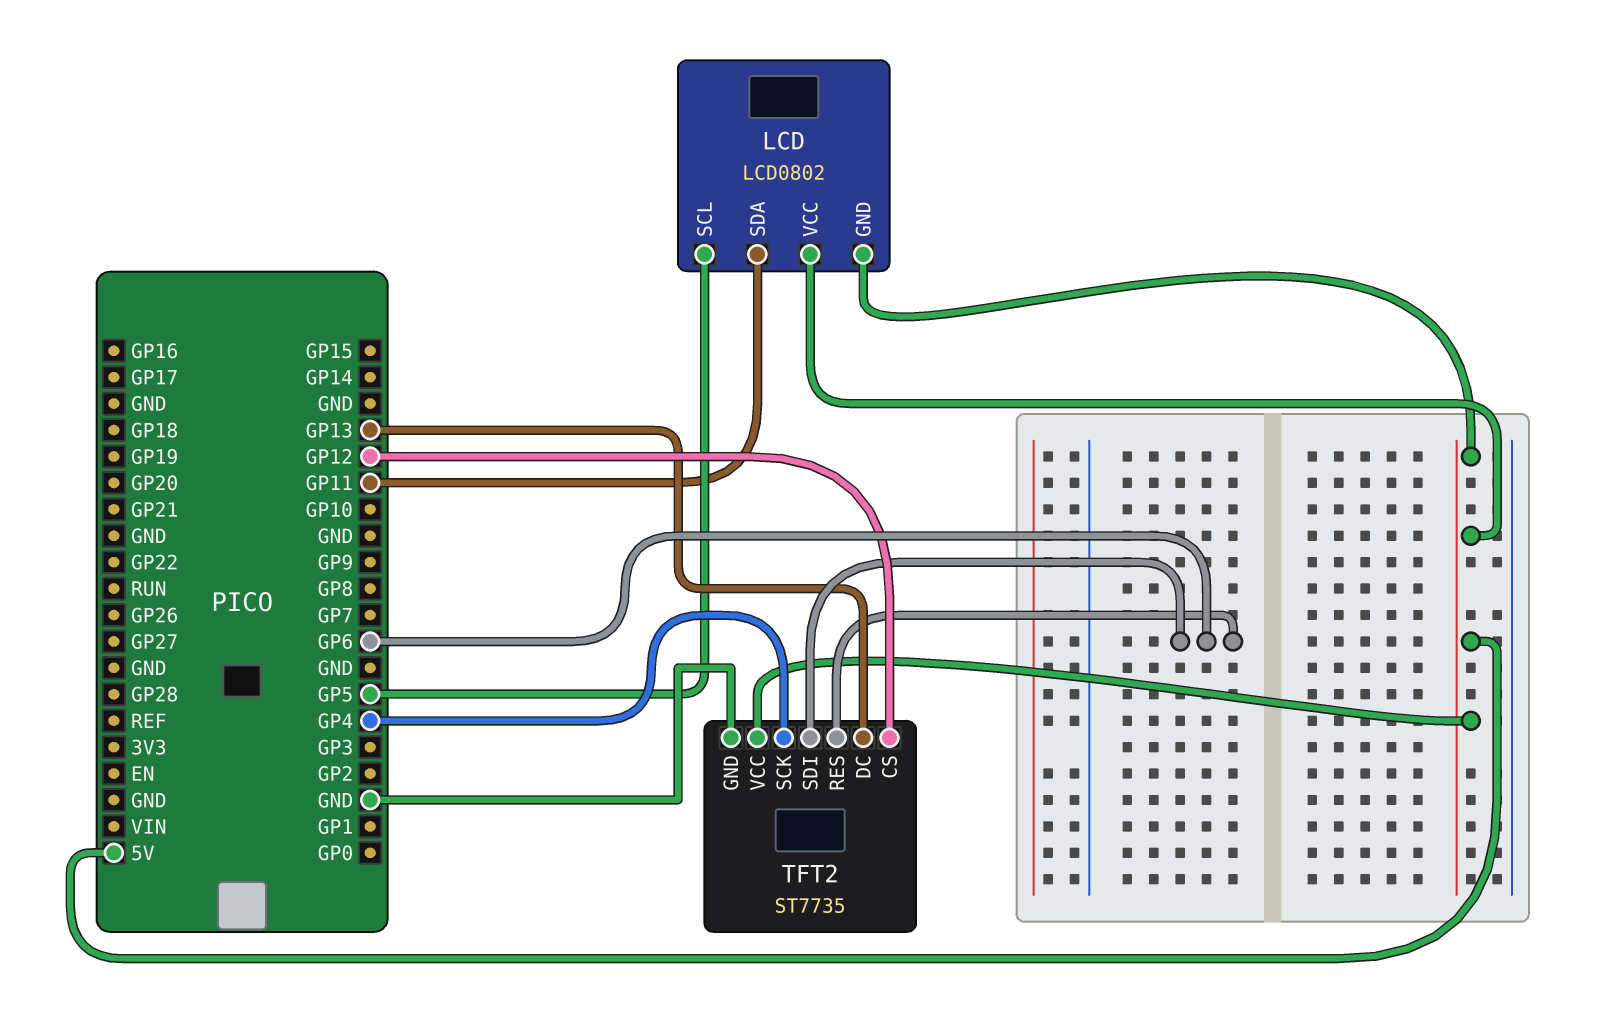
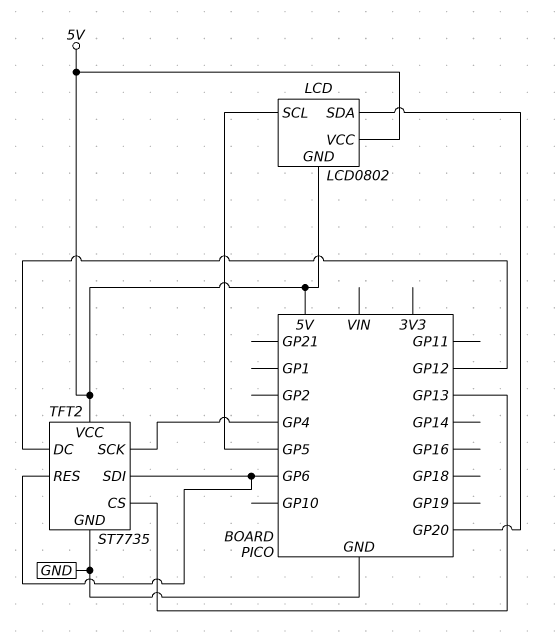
LCD pin SDA: GP11 -> GP20
TFT2 pin CS: GP12 -> GP13
TFT2 pin DC: GP13 -> GP12

